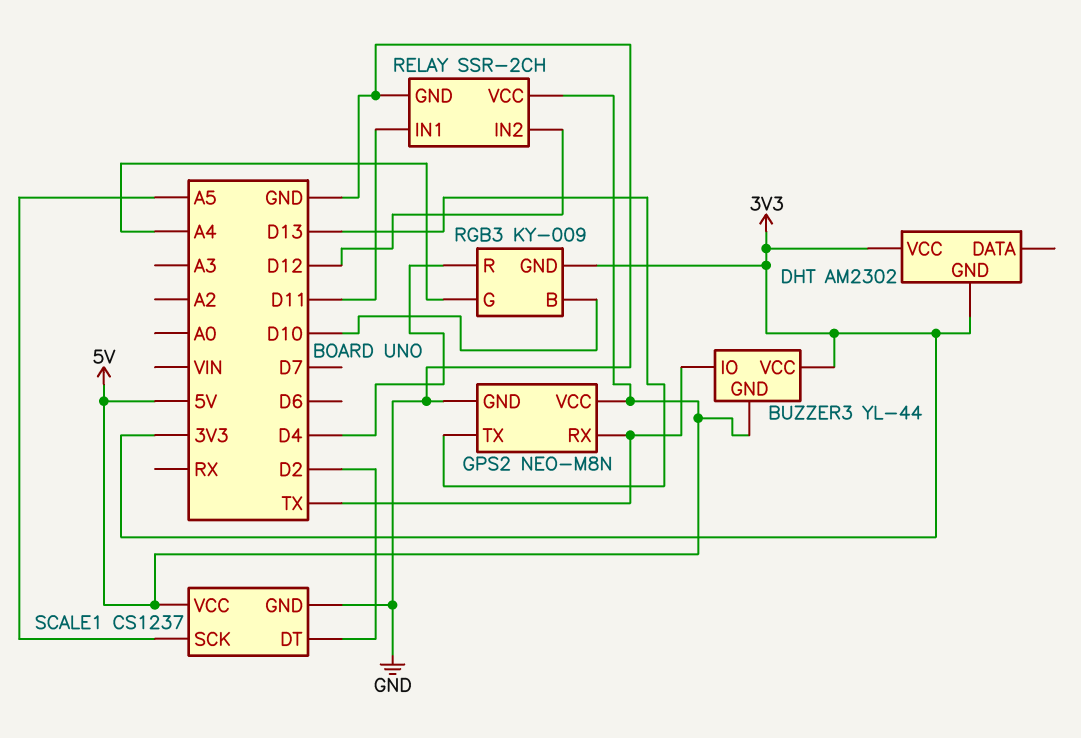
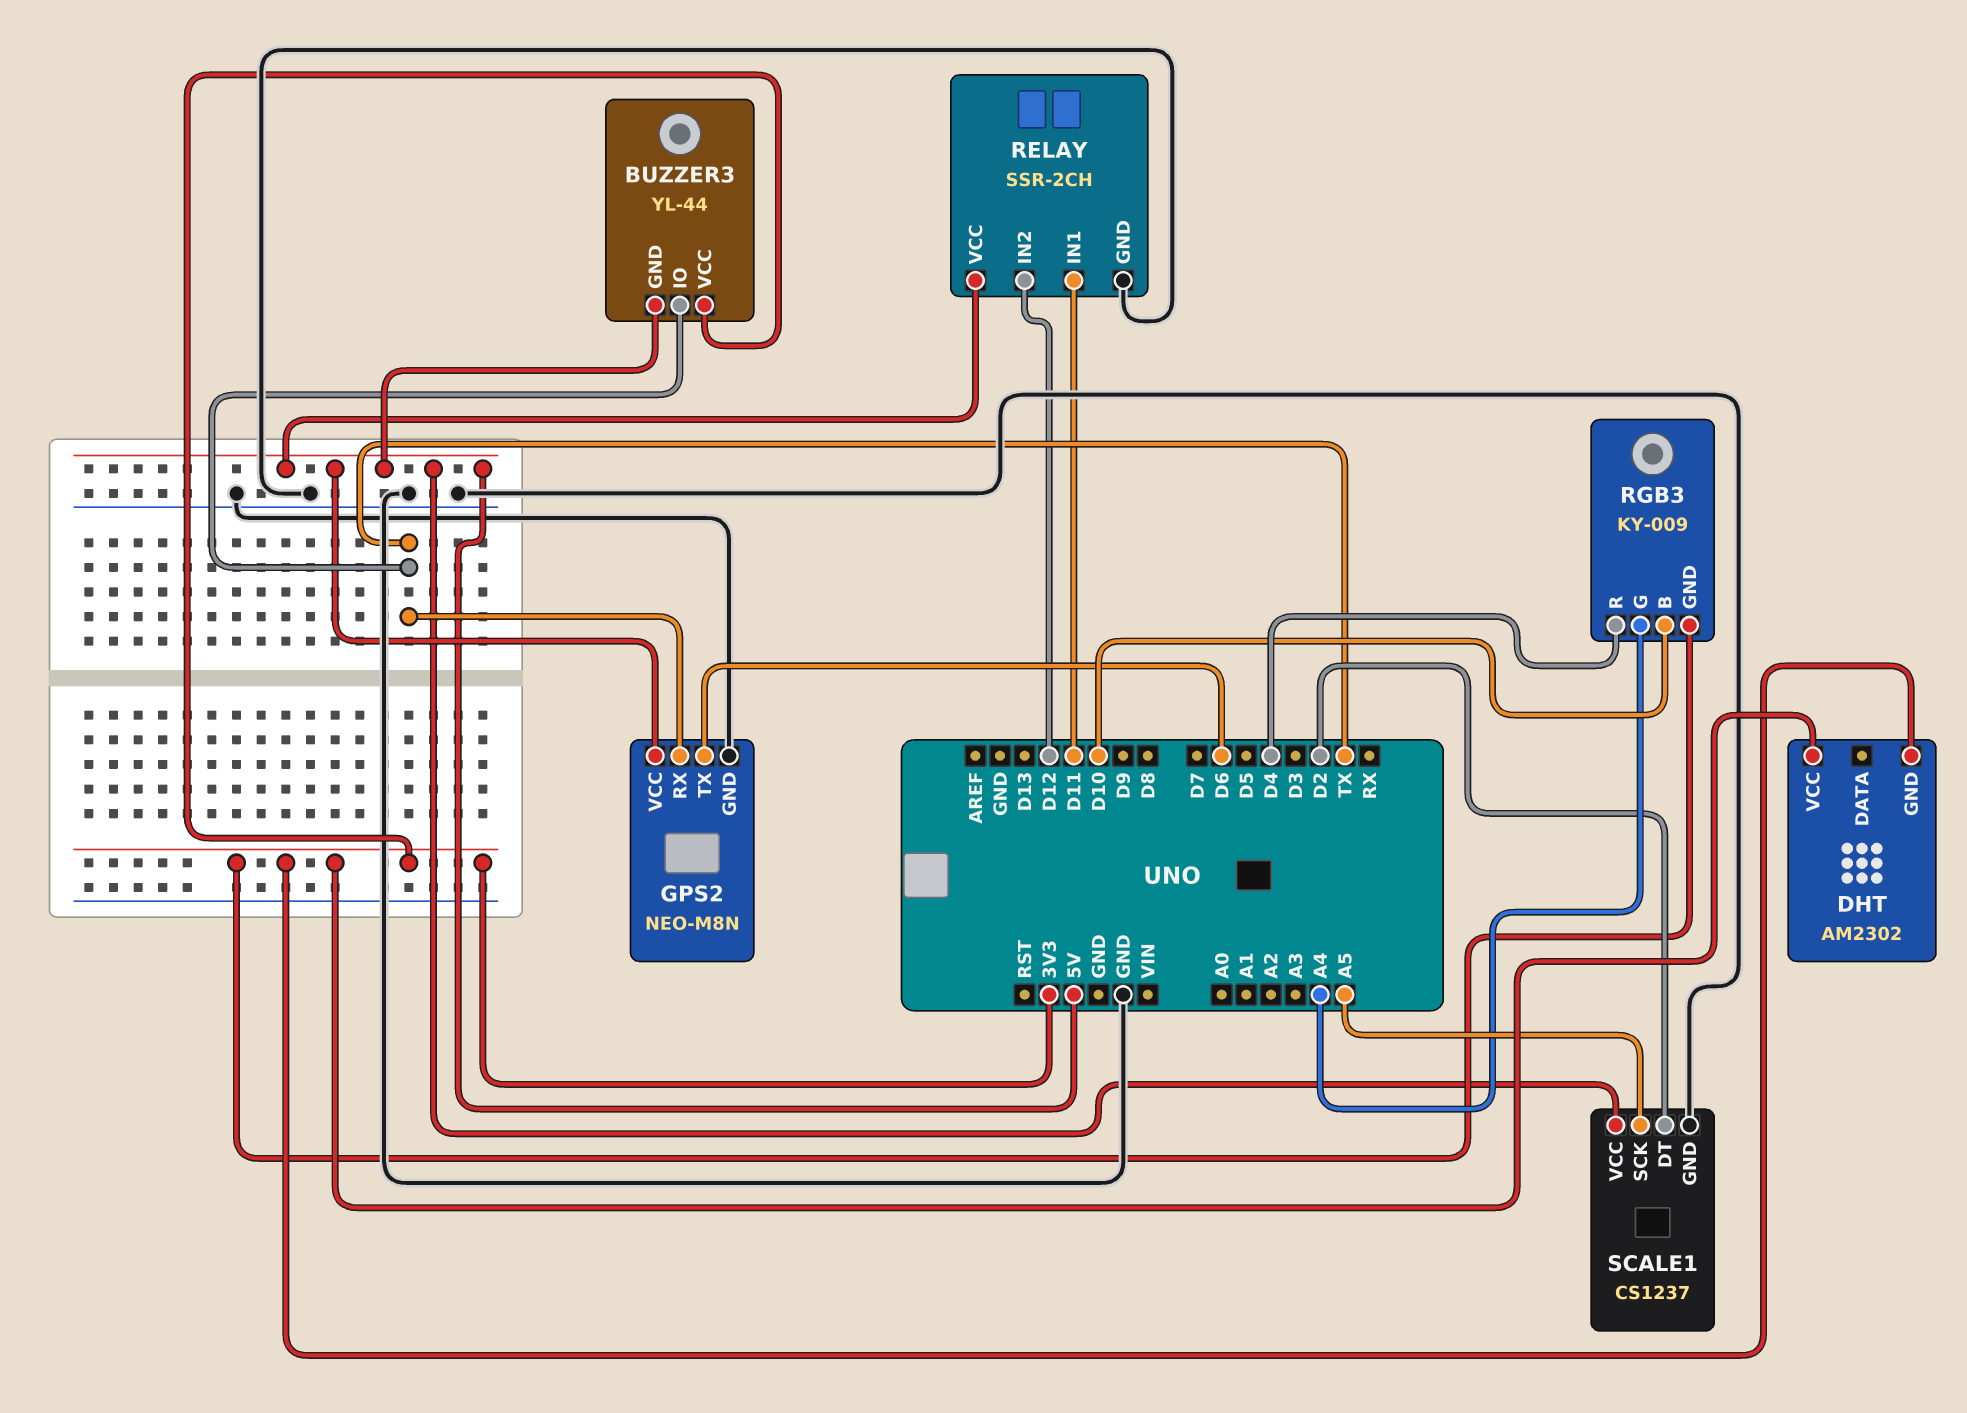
GPS2 pin TX: D13 -> D6

